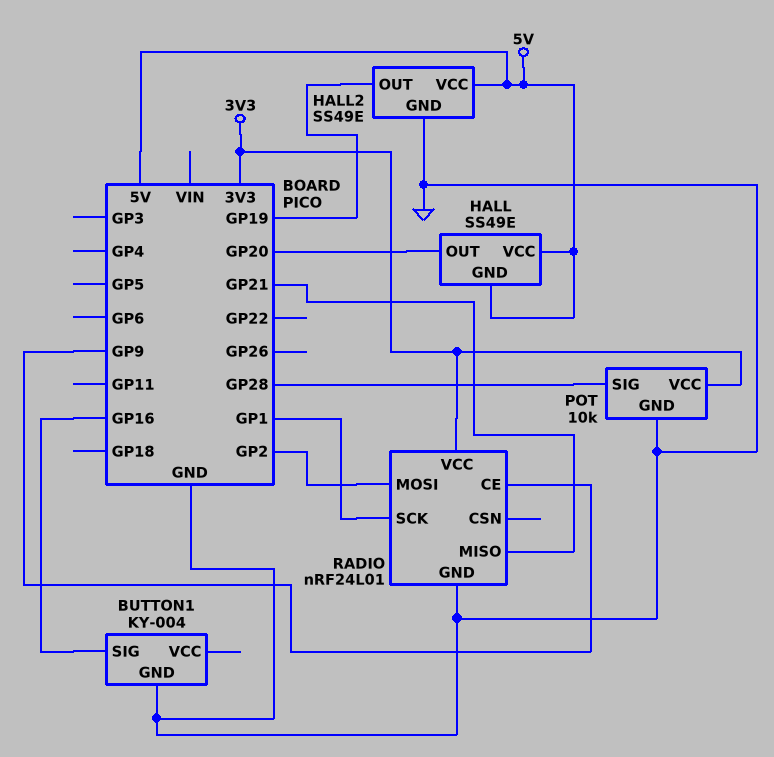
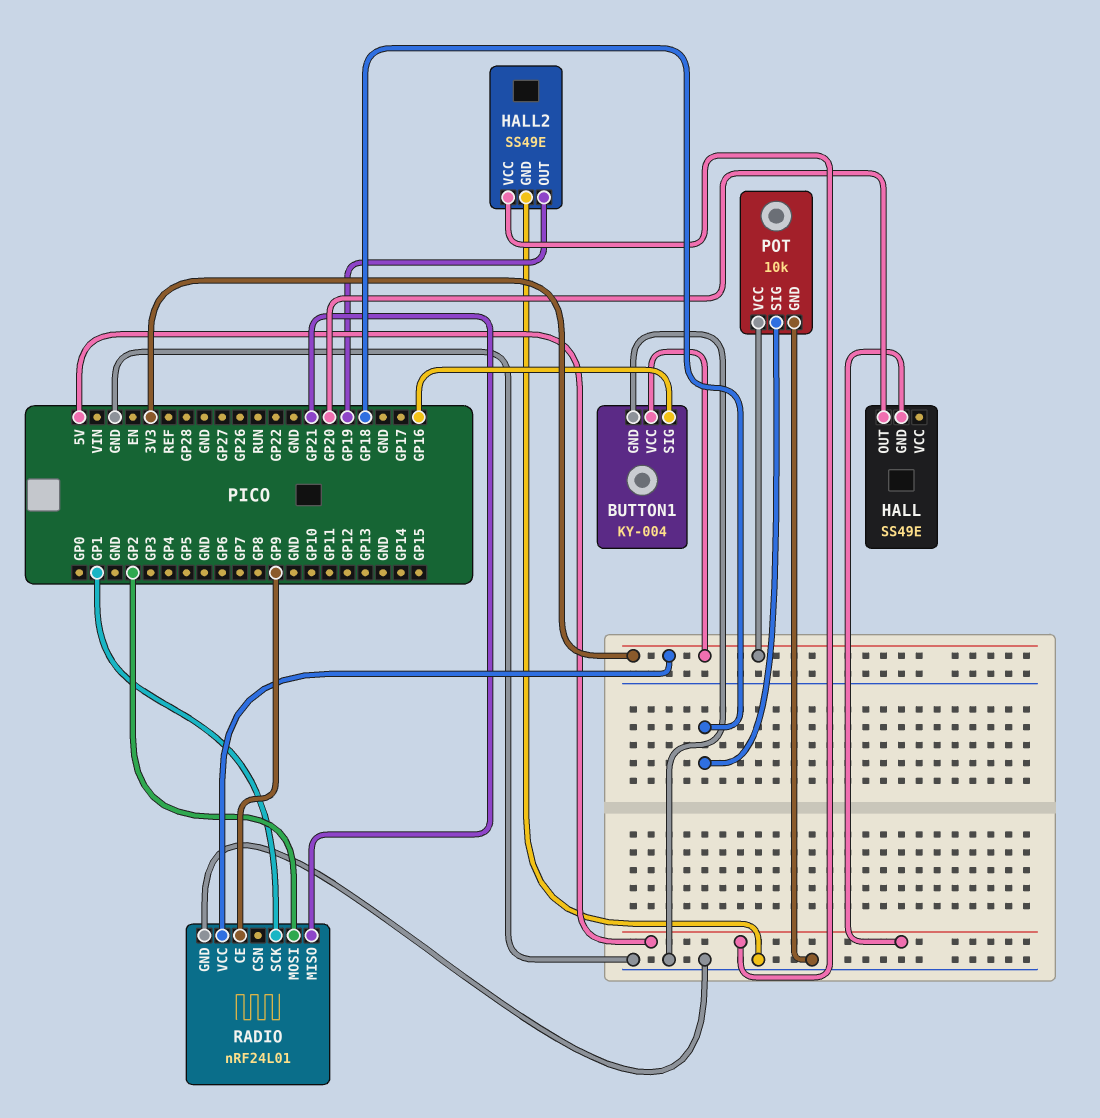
BUTTON1 pin VCC: none -> 3V3
HALL pin VCC: 5V -> none
POT pin SIG: GP28 -> GP18

